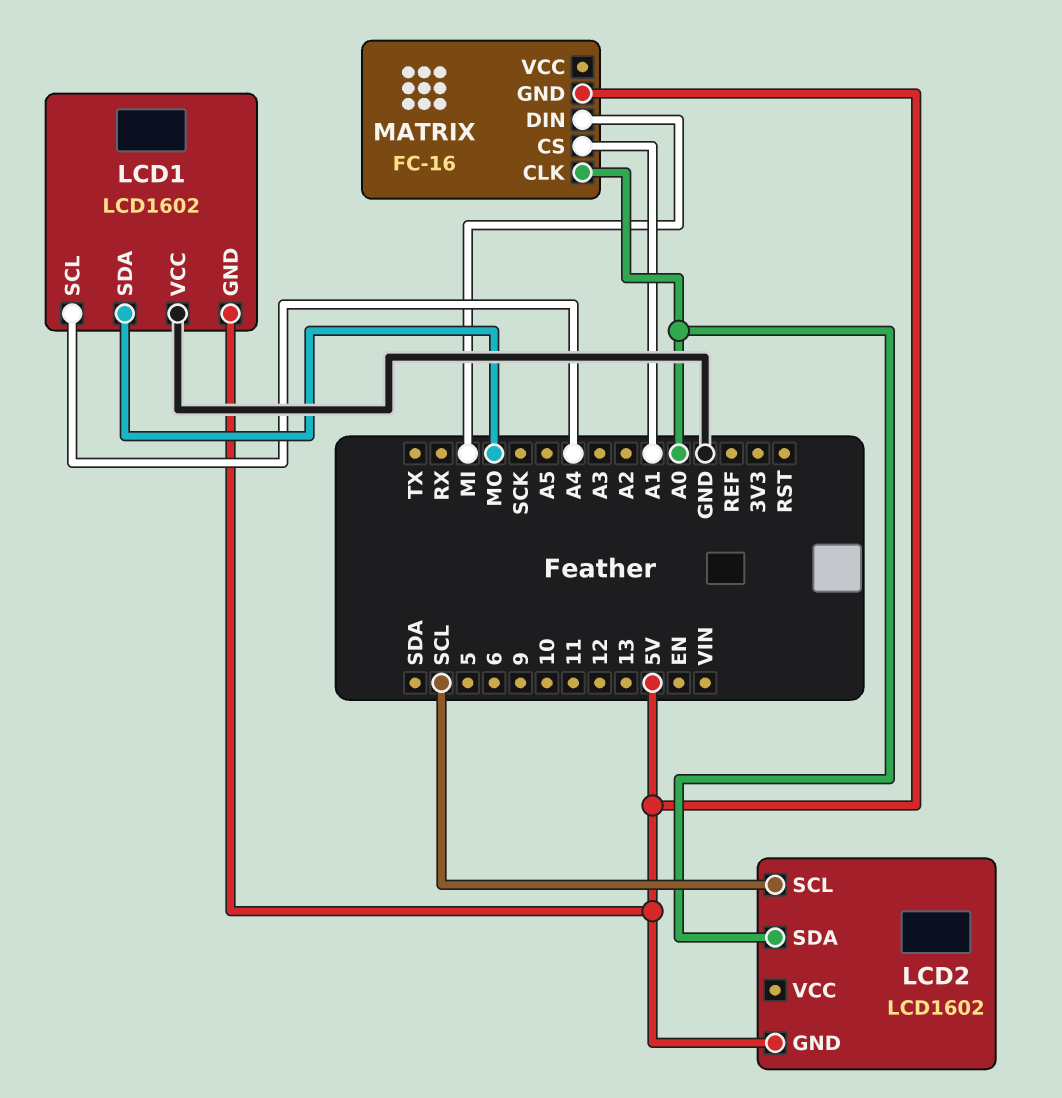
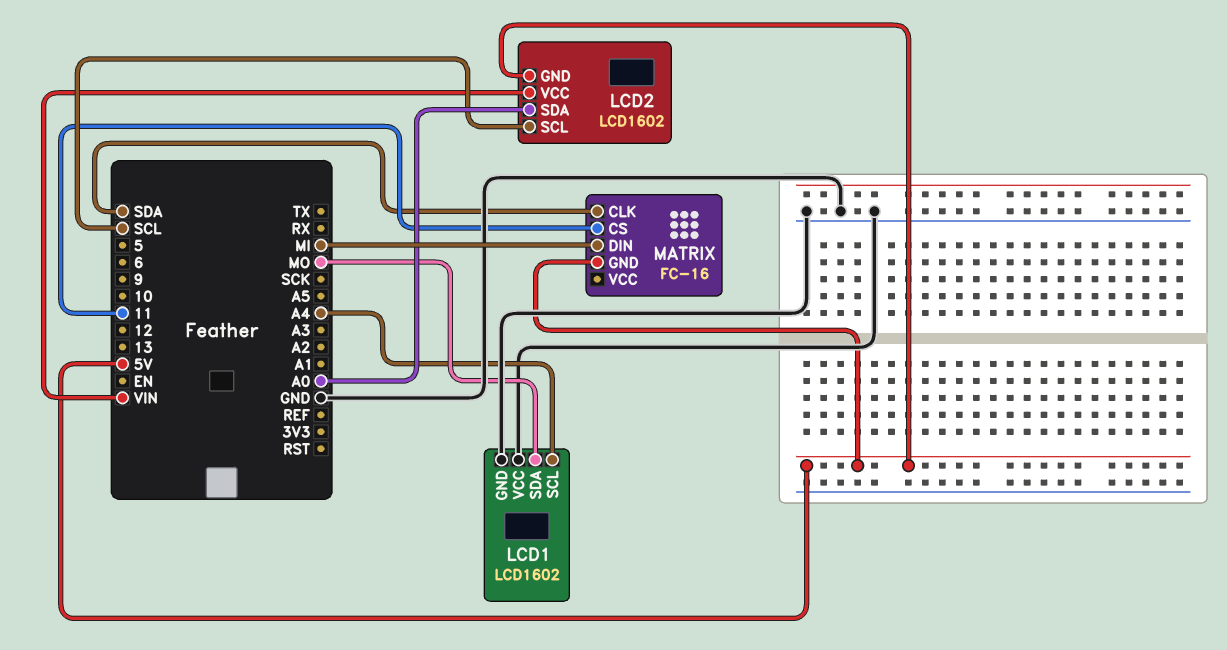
LCD1 pin GND: 5V -> GND
LCD2 pin VCC: none -> VIN
MATRIX pin CLK: A0 -> SDA
MATRIX pin CS: A1 -> 11

